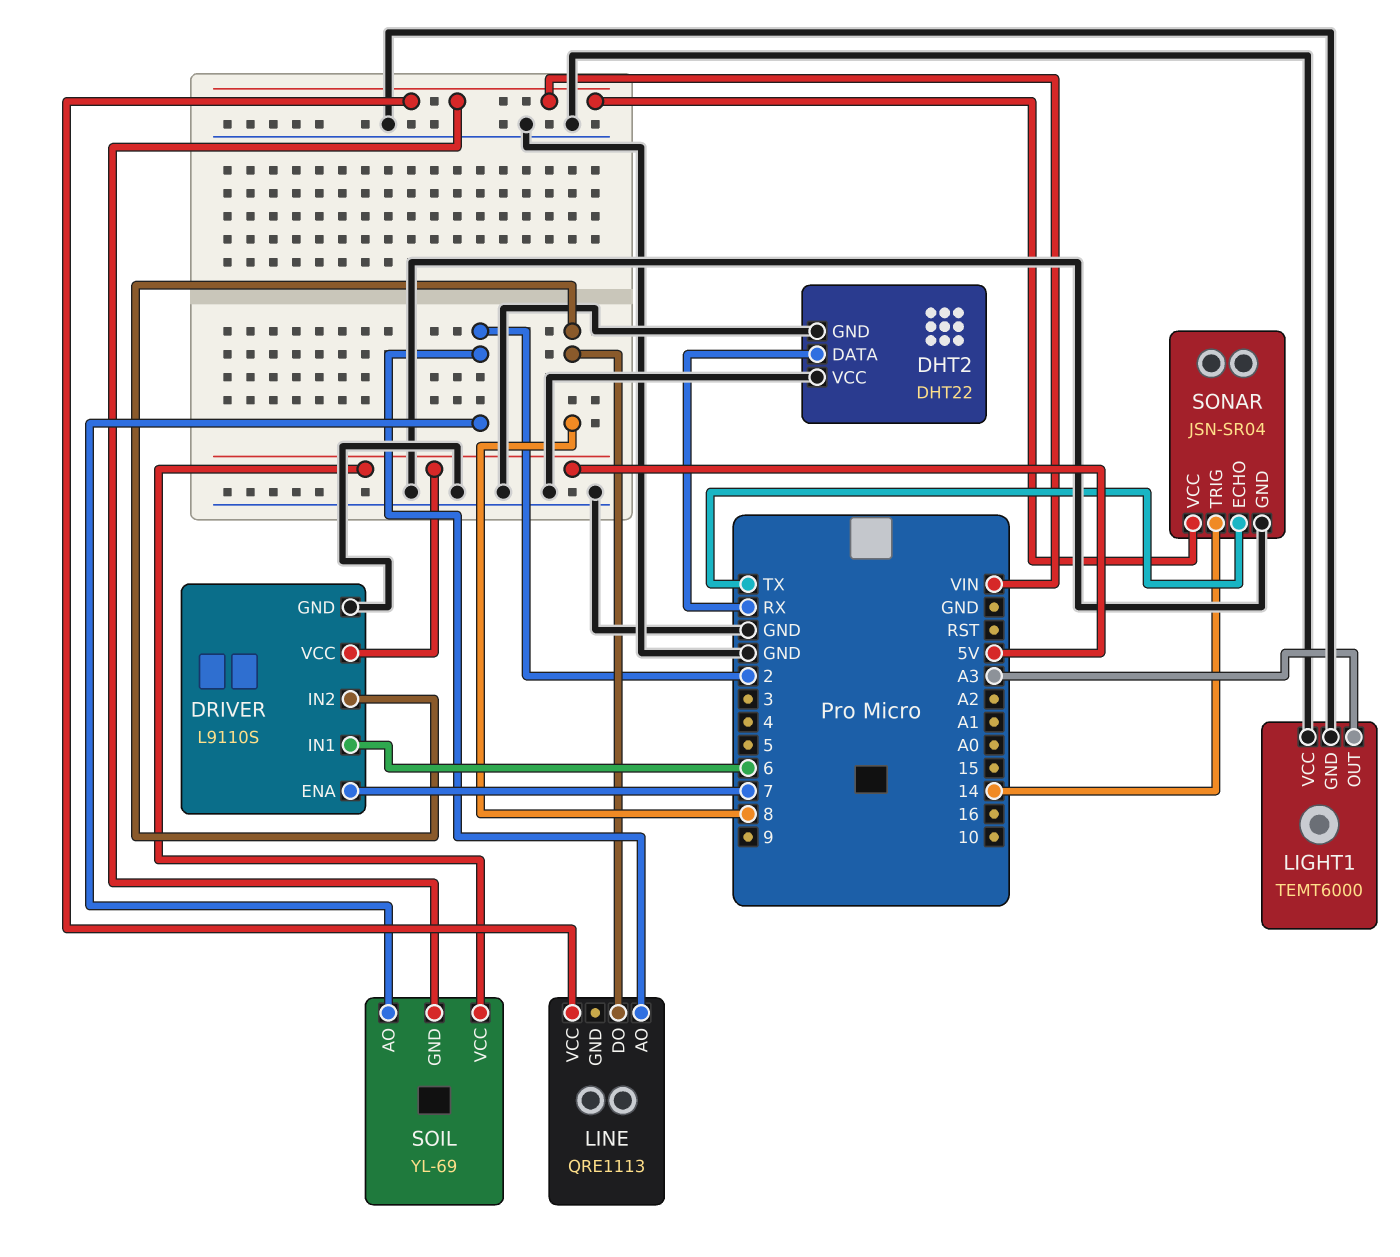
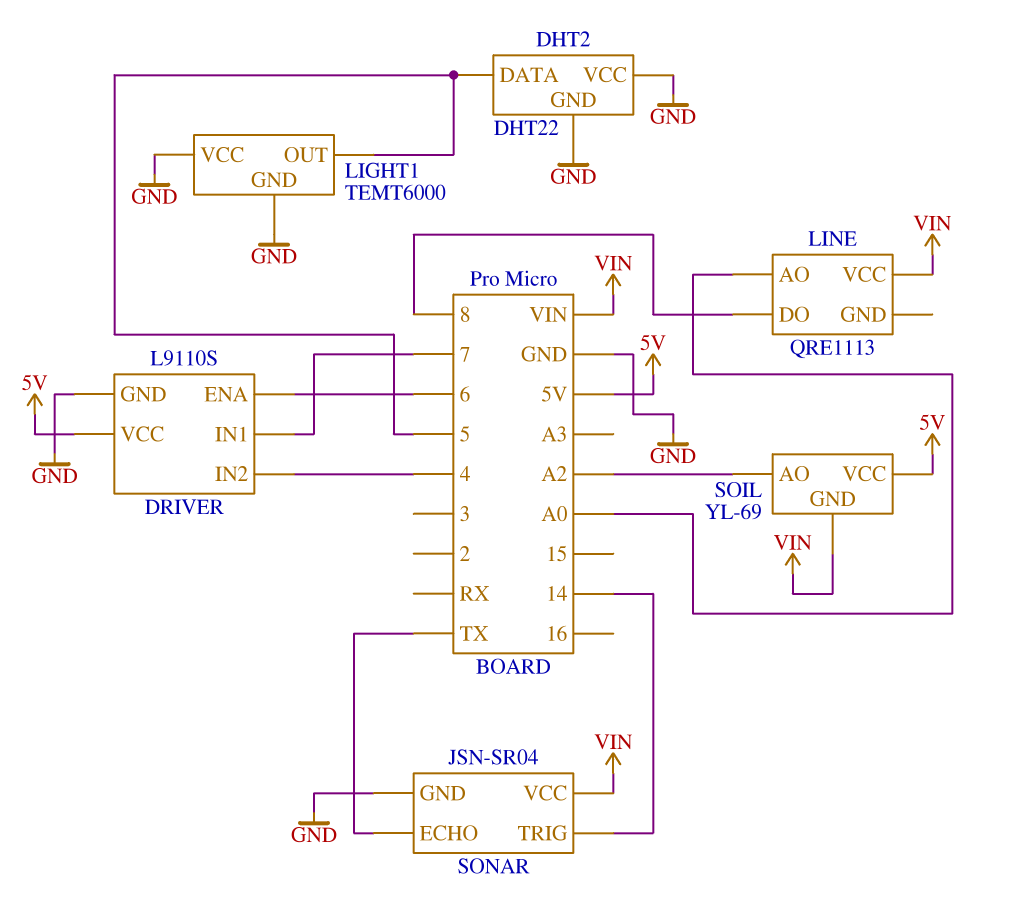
DHT2 pin DATA: RX -> 5
DRIVER pin ENA: 7 -> 6
DRIVER pin IN1: 6 -> 7
DRIVER pin IN2: 8 -> 4
LIGHT1 pin OUT: A3 -> 5
LINE pin AO: 2 -> A0
SOIL pin AO: 2 -> A2

